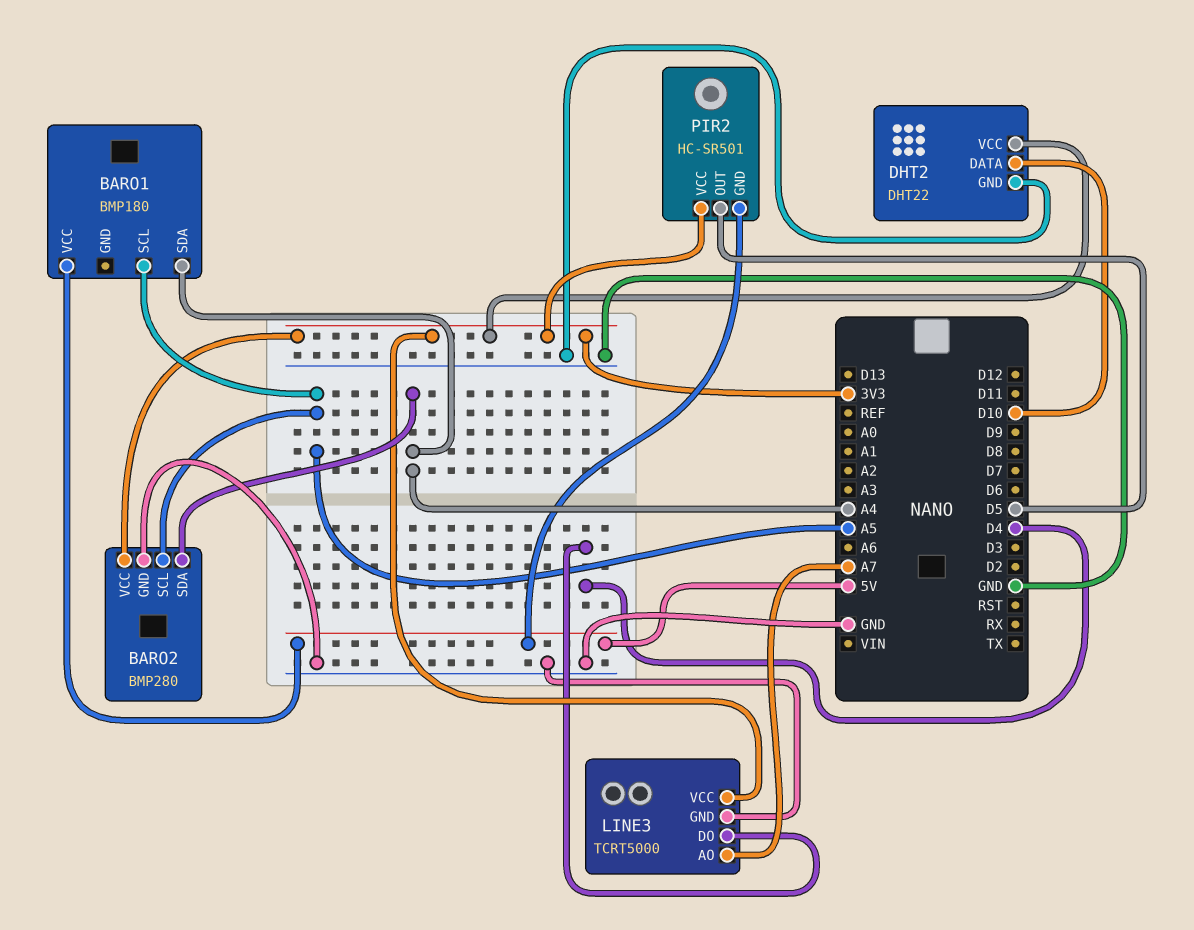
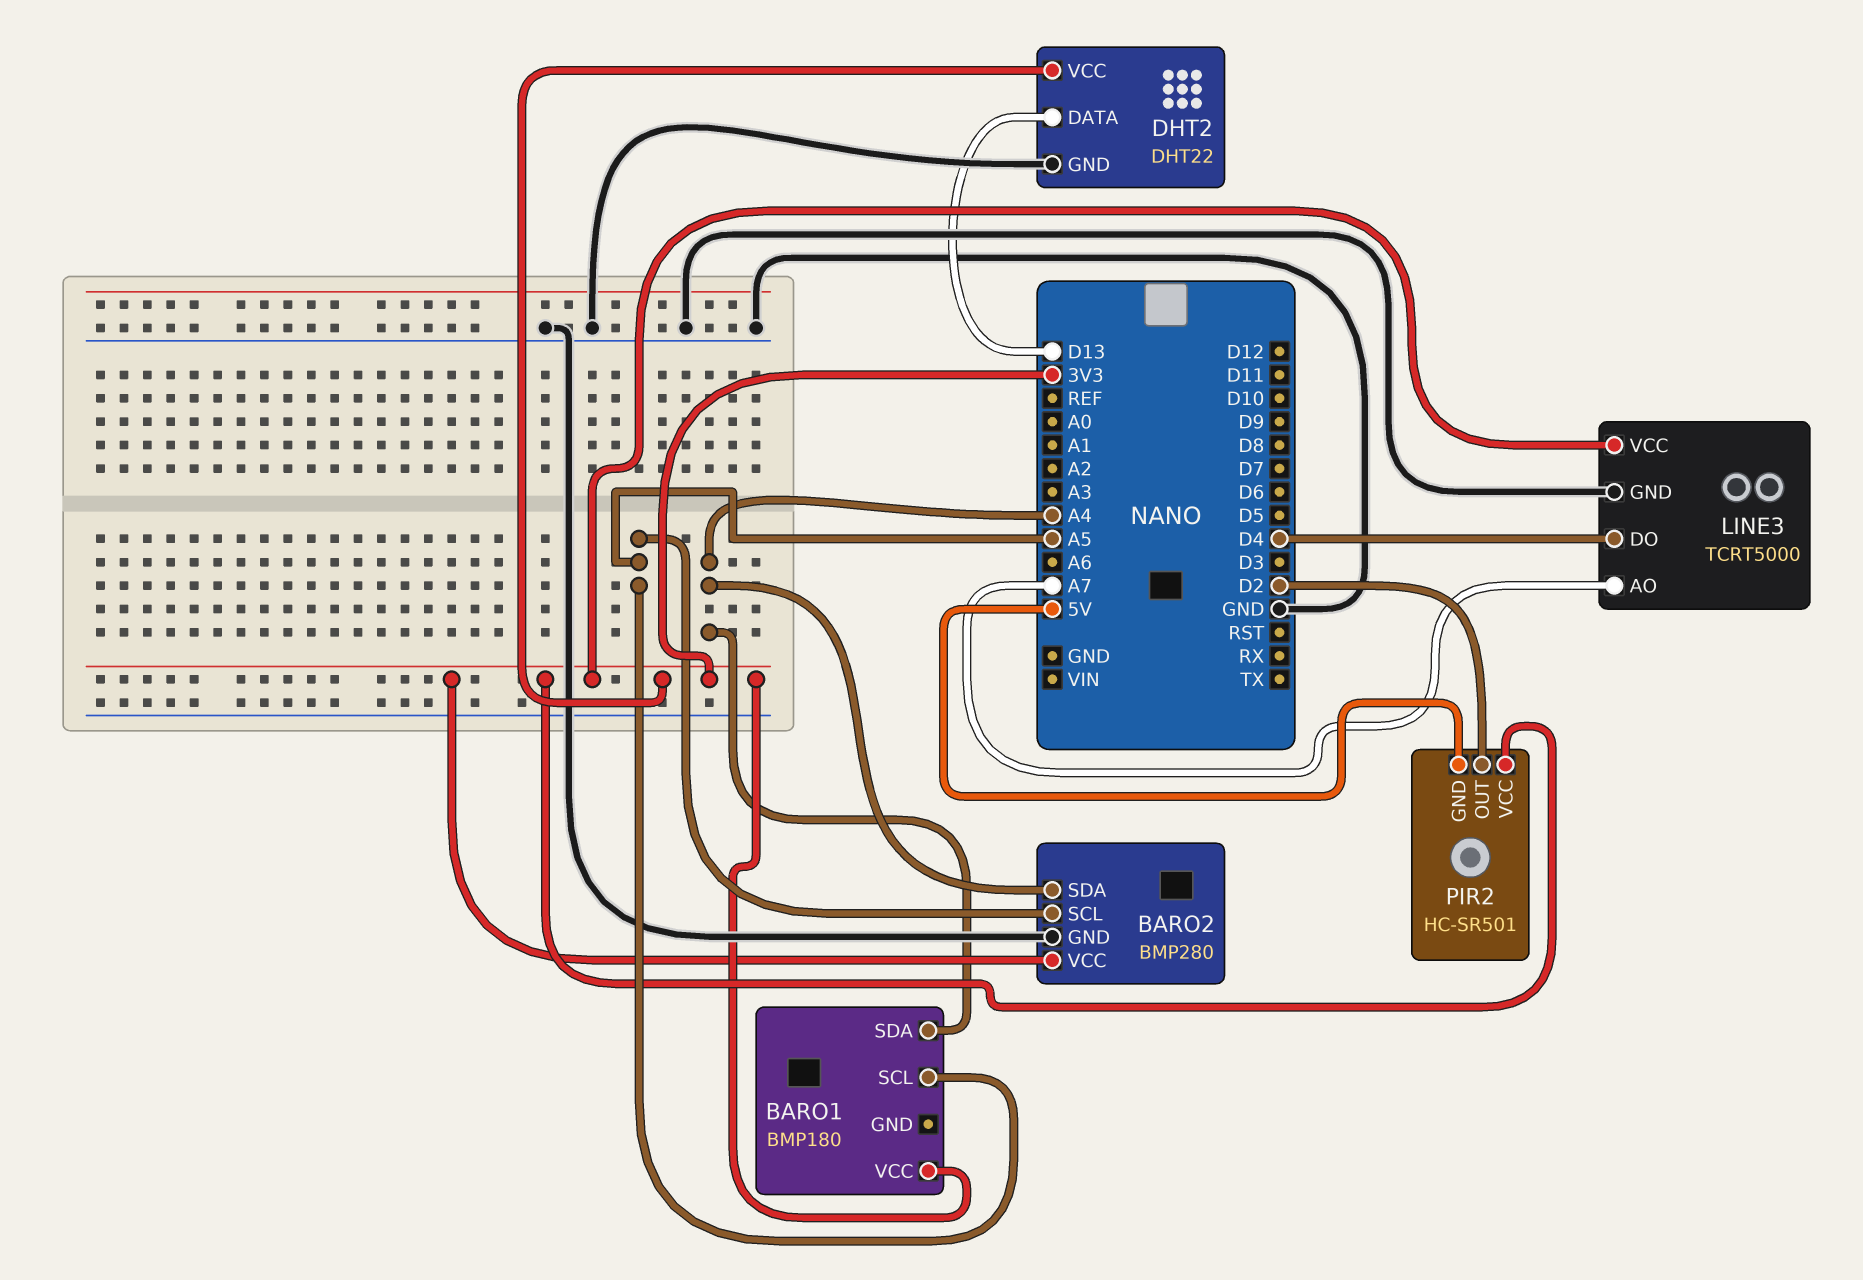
BARO1 pin VCC: 5V -> 3V3
DHT2 pin DATA: D10 -> D13
PIR2 pin OUT: D5 -> D2

